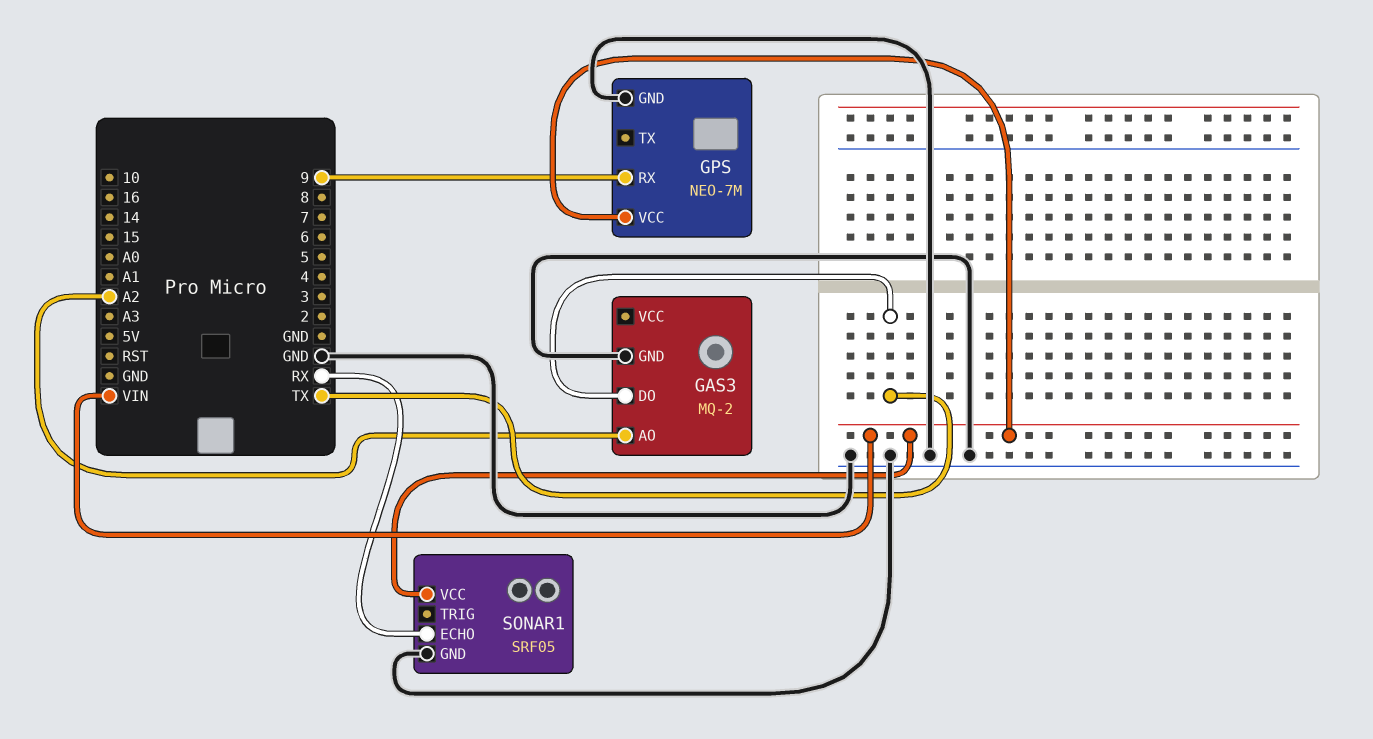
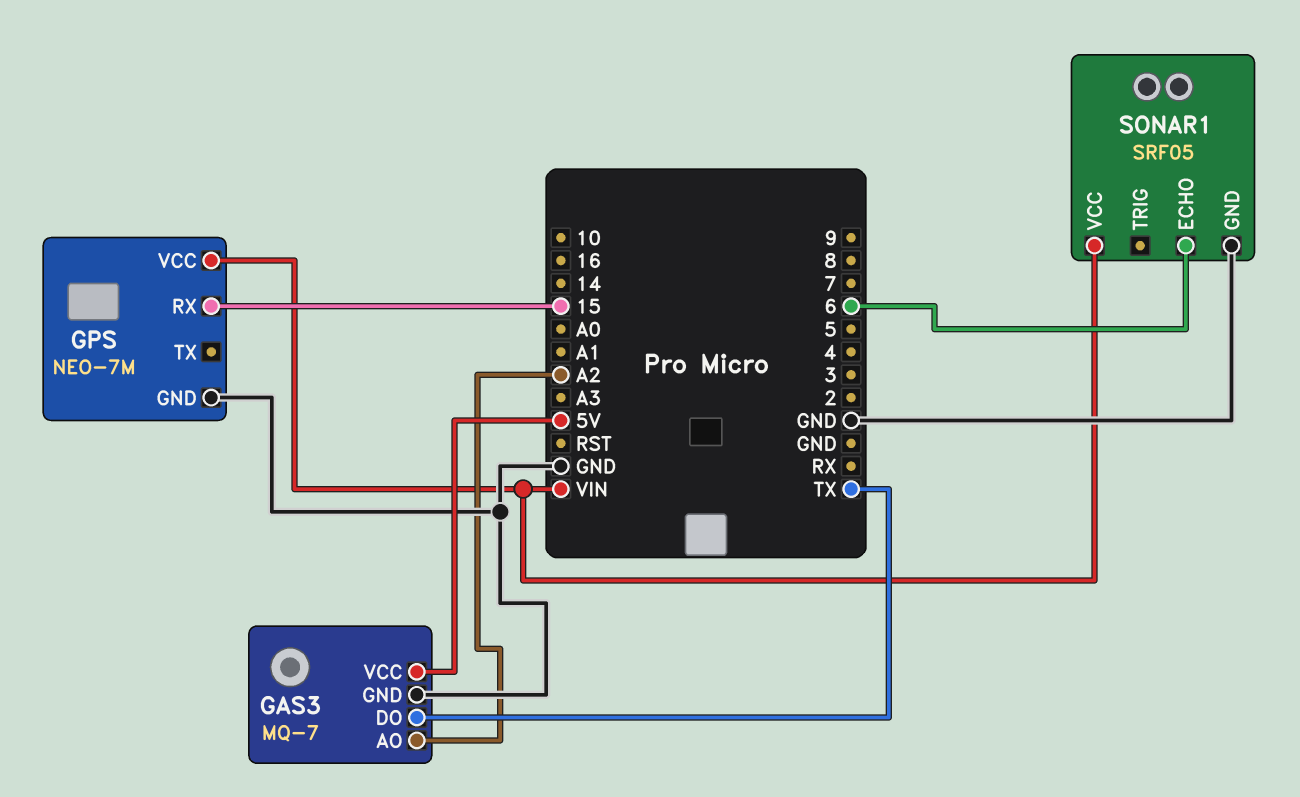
GAS3: MQ-2 -> MQ-7
GAS3 pin VCC: none -> 5V
GPS pin RX: 9 -> 15
SONAR1 pin ECHO: RX -> 6

